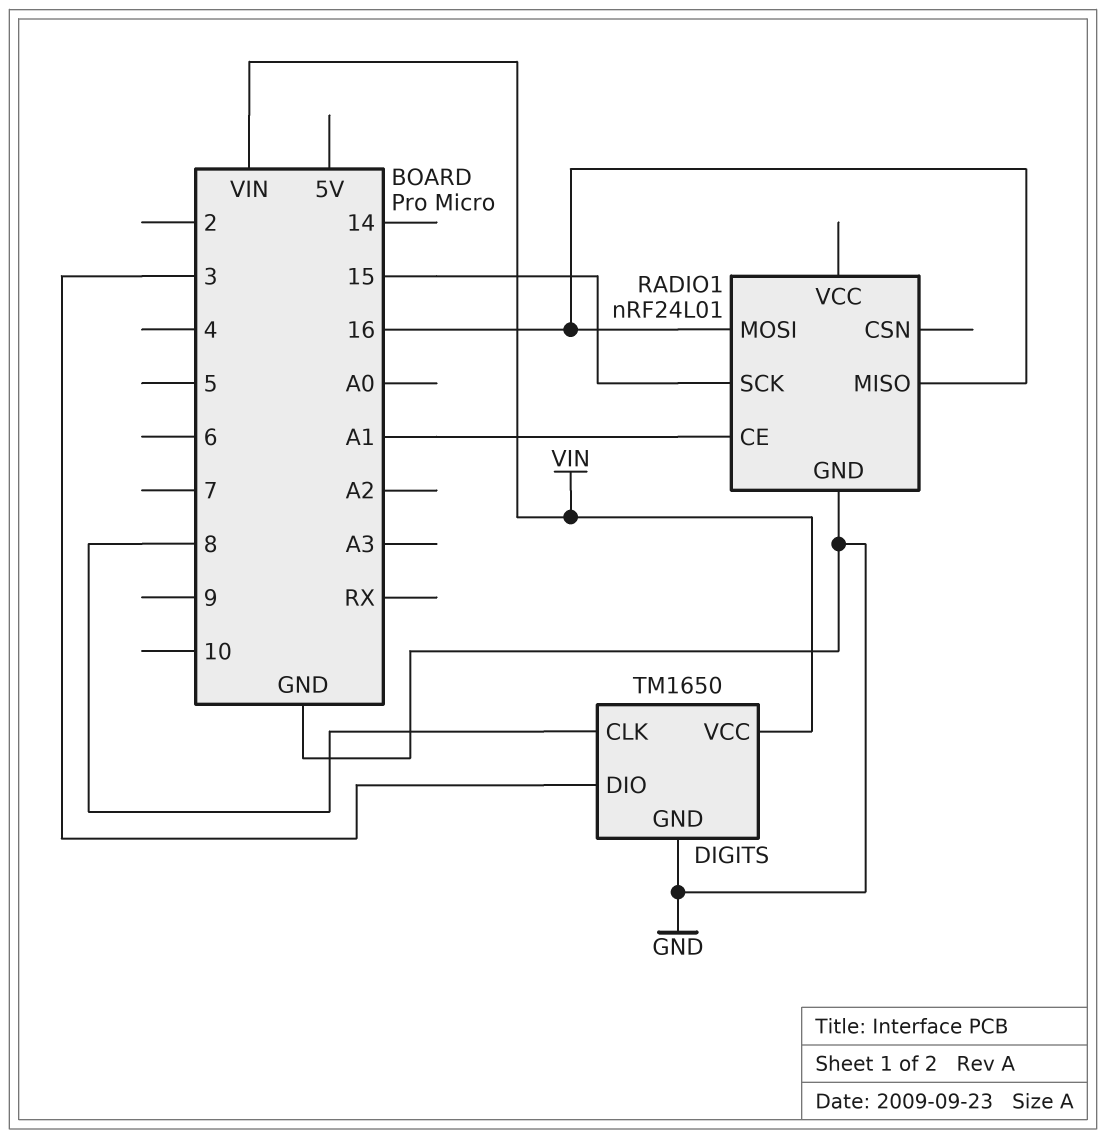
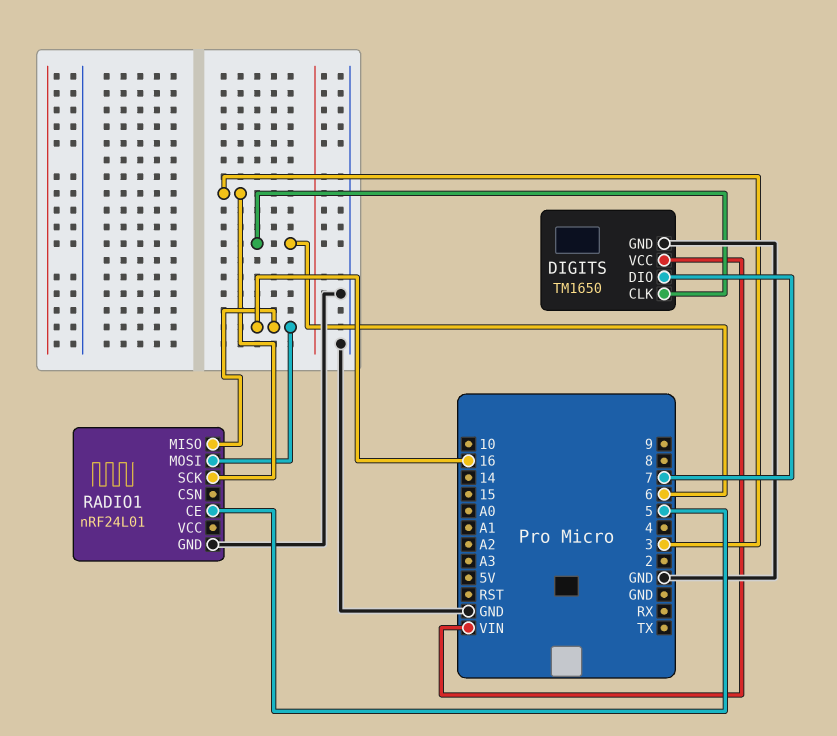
DIGITS pin CLK: 8 -> 6
DIGITS pin DIO: 3 -> 7
RADIO1 pin CE: A1 -> 5
RADIO1 pin SCK: 15 -> 3

